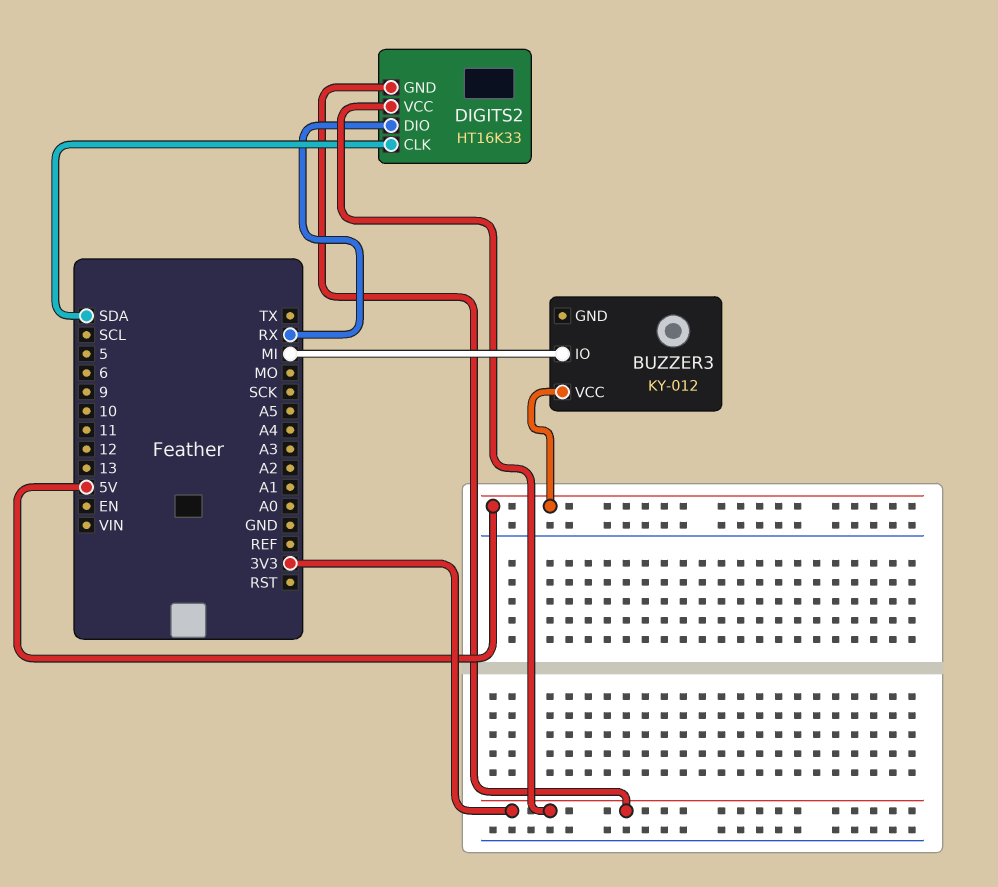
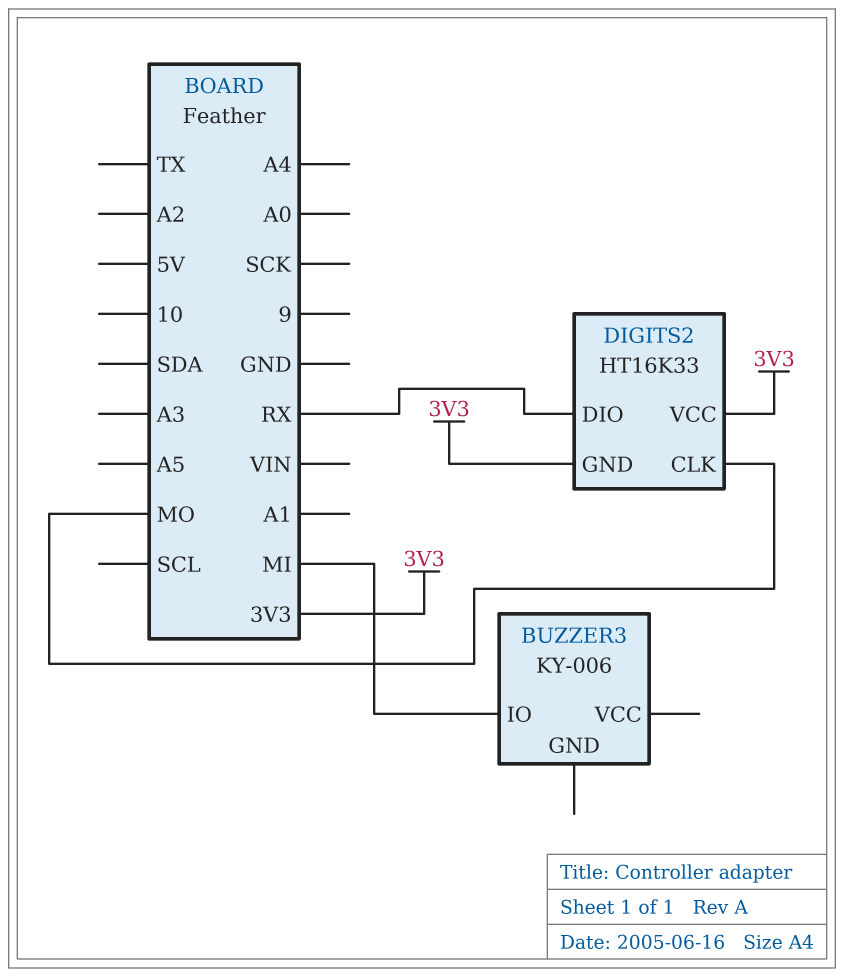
BUZZER3: KY-012 -> KY-006
BUZZER3 pin VCC: 5V -> none
DIGITS2 pin CLK: SDA -> MO

